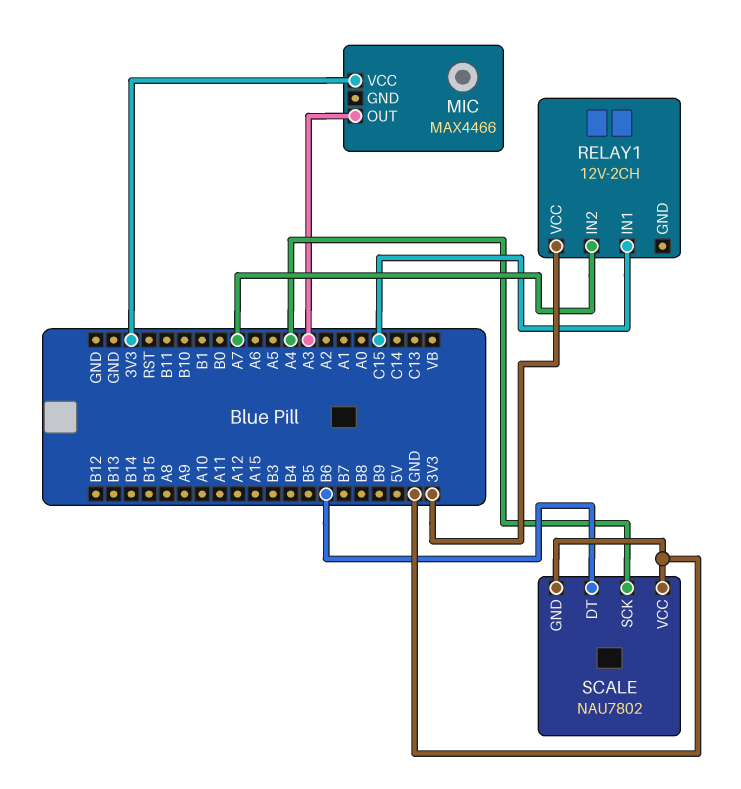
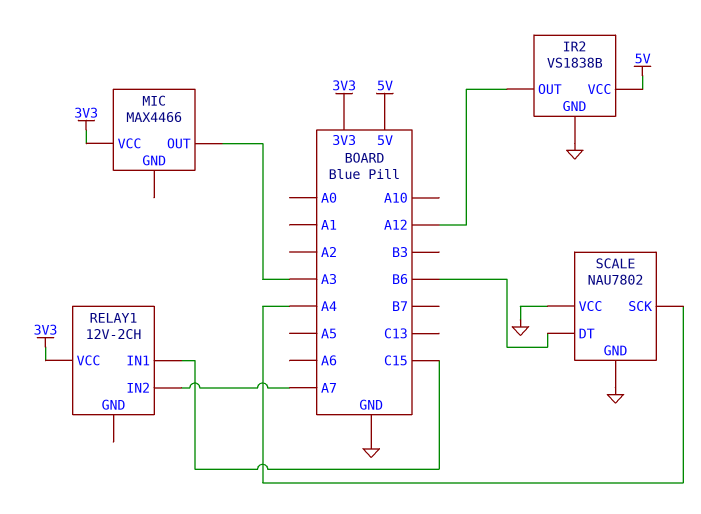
IR2: none -> VS1838B
IR2 pin GND: none -> GND
IR2 pin OUT: none -> A12
IR2 pin VCC: none -> 5V

